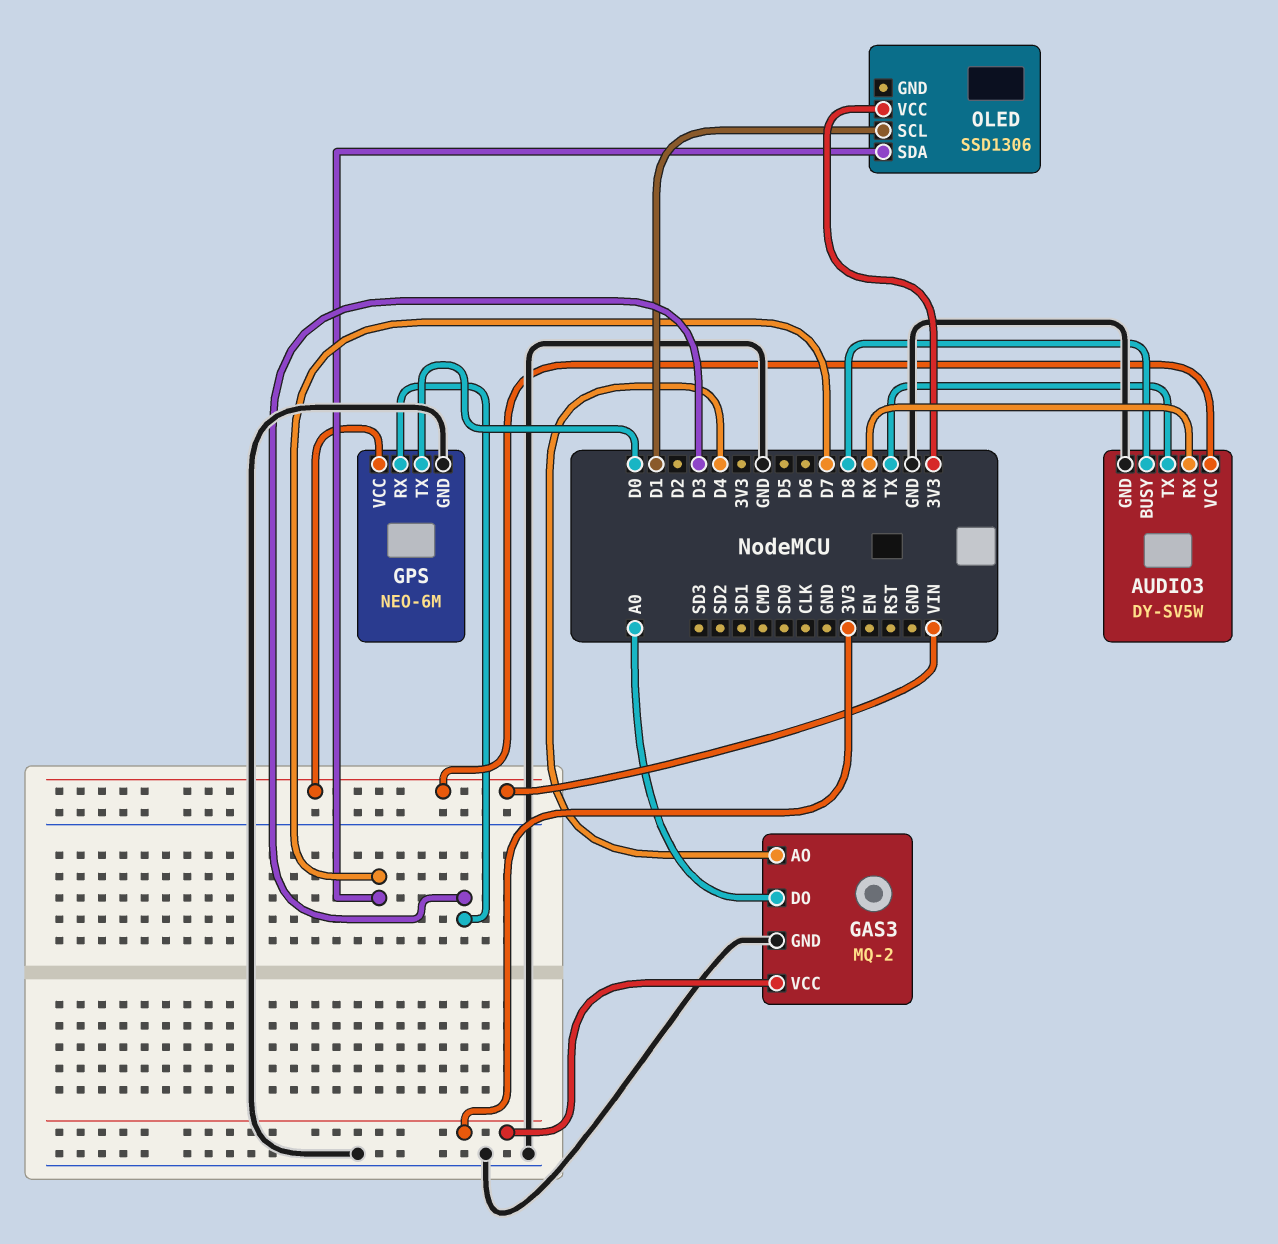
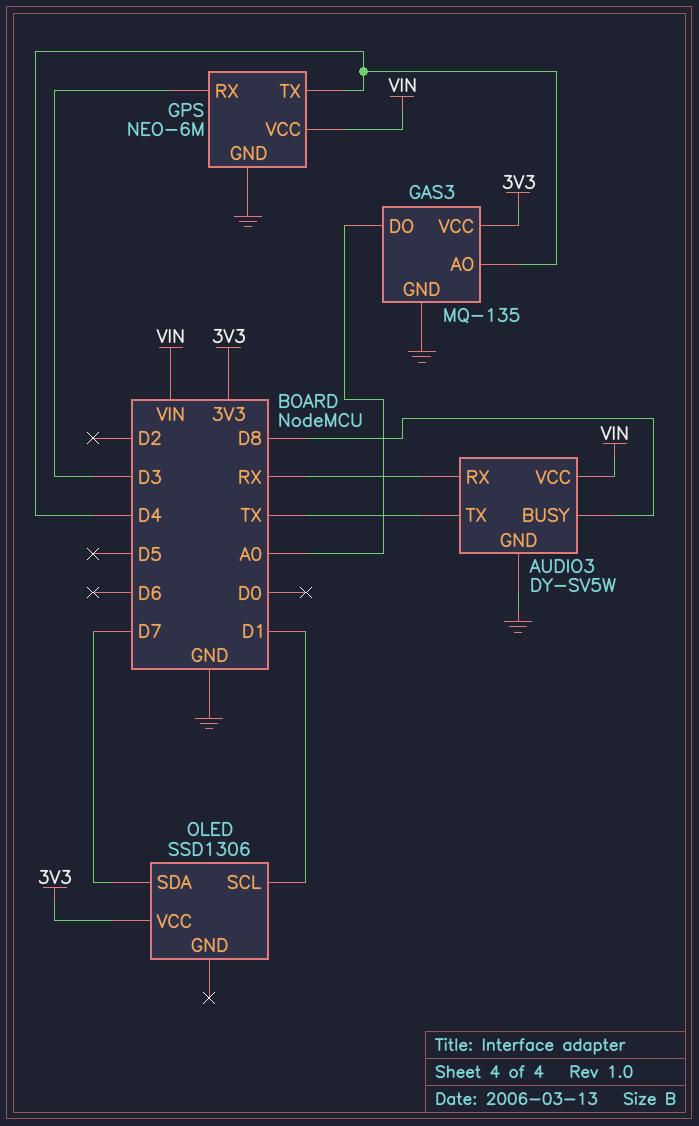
GAS3: MQ-2 -> MQ-135
GPS pin TX: D0 -> D4

